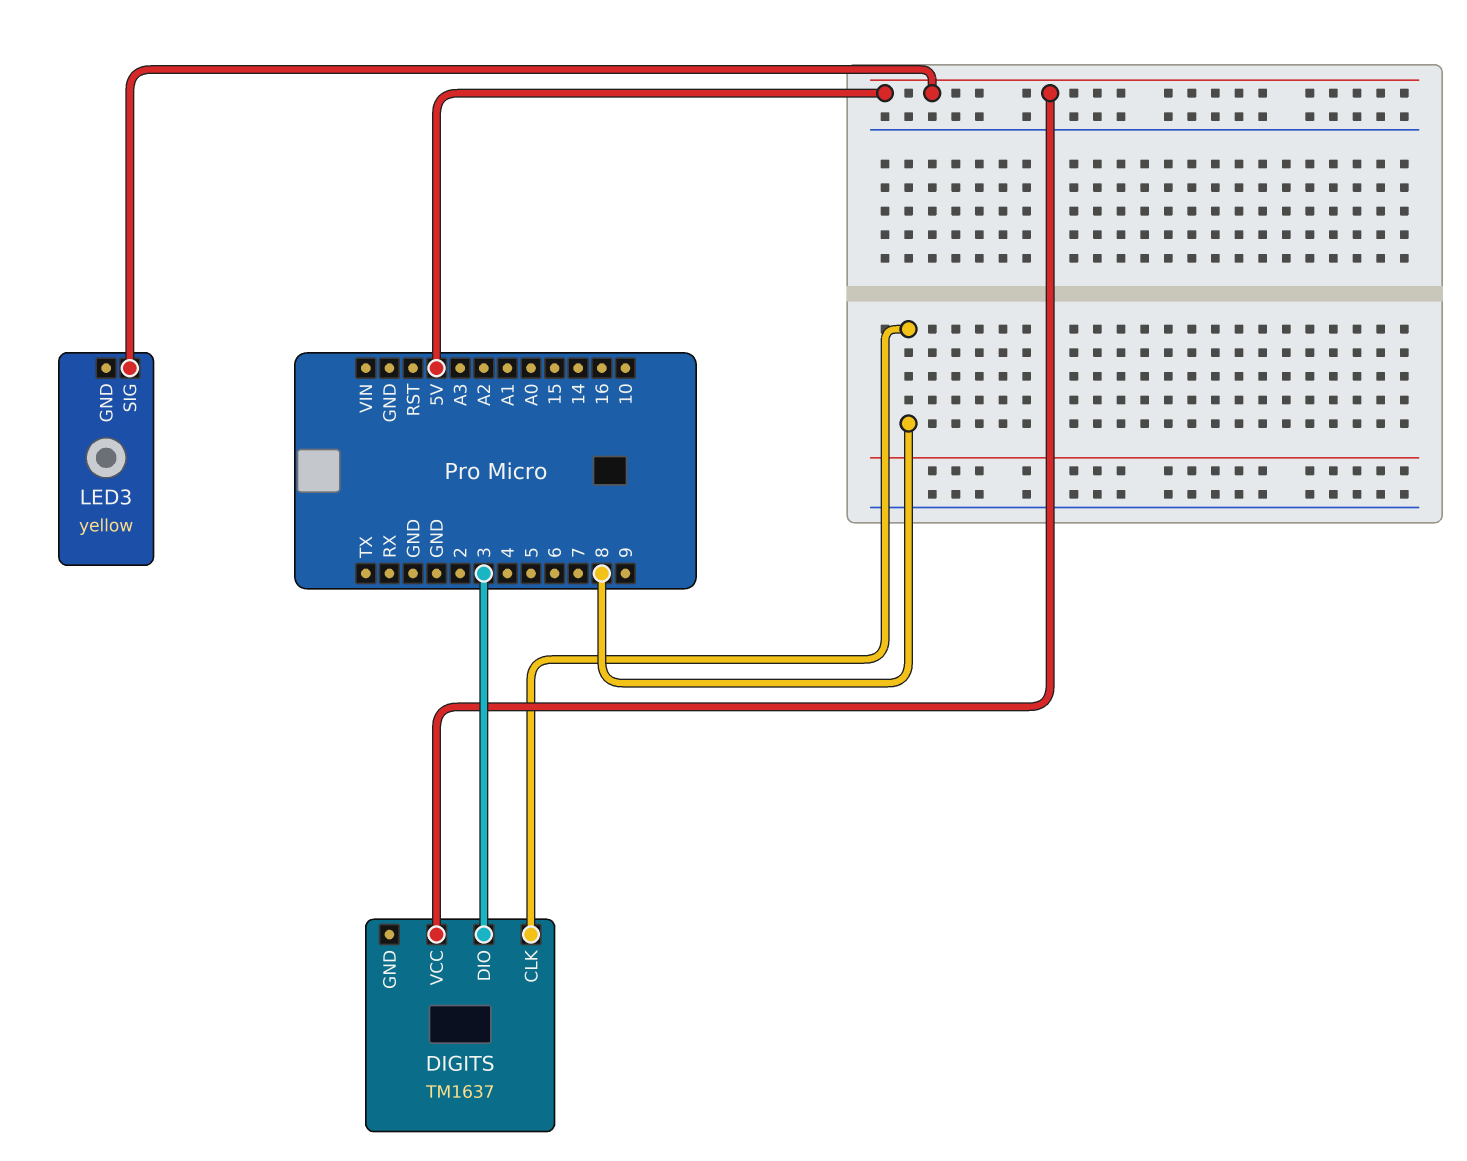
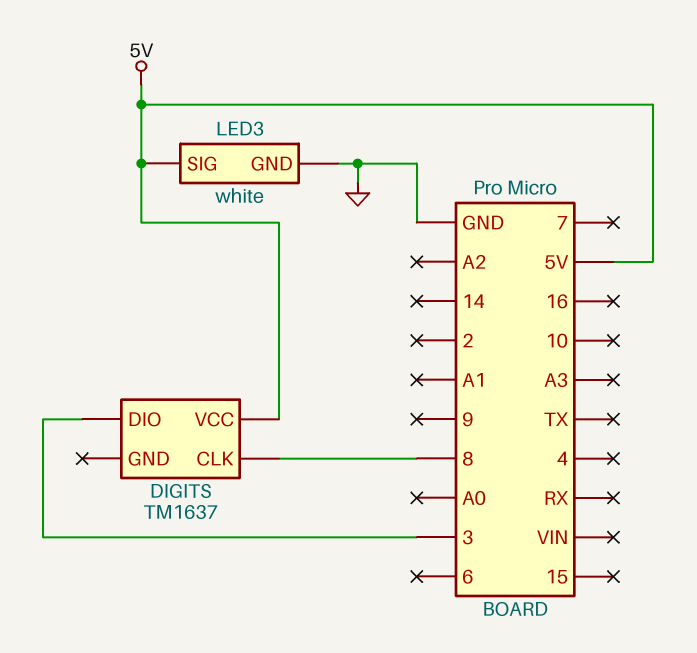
LED3: yellow -> white
LED3 pin GND: none -> GND

